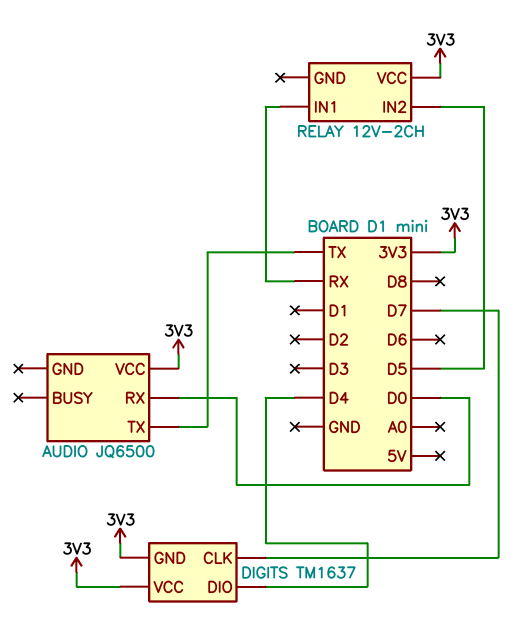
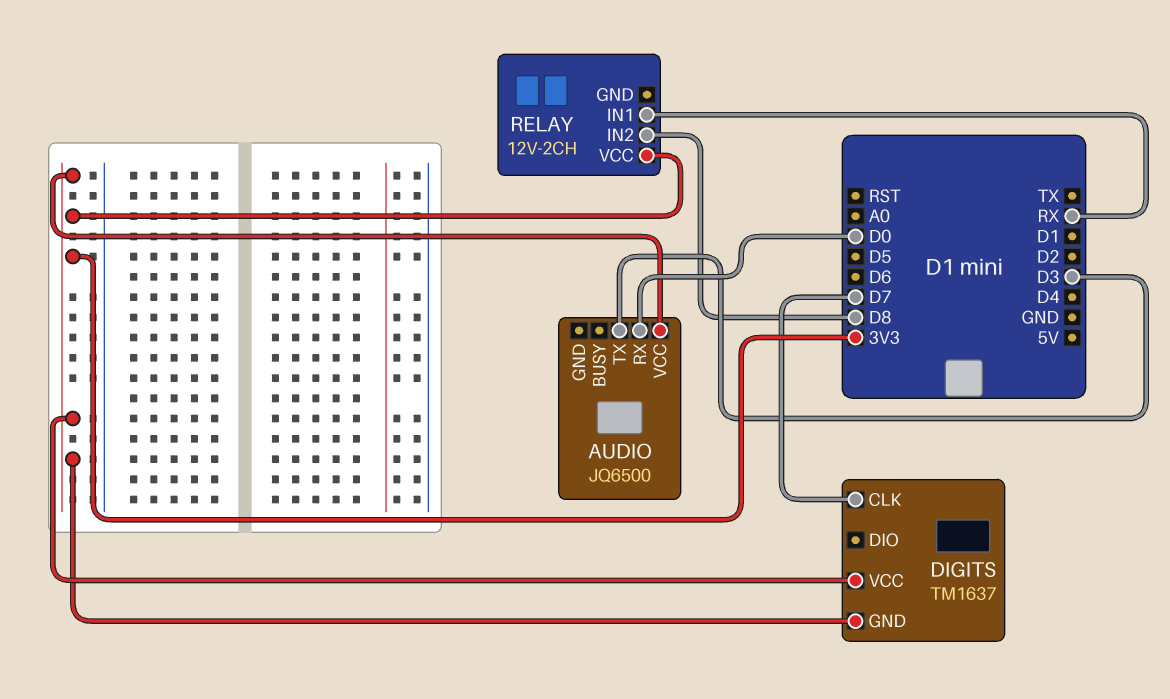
AUDIO pin TX: TX -> D3
DIGITS pin DIO: D4 -> none
RELAY pin IN2: D5 -> D8

